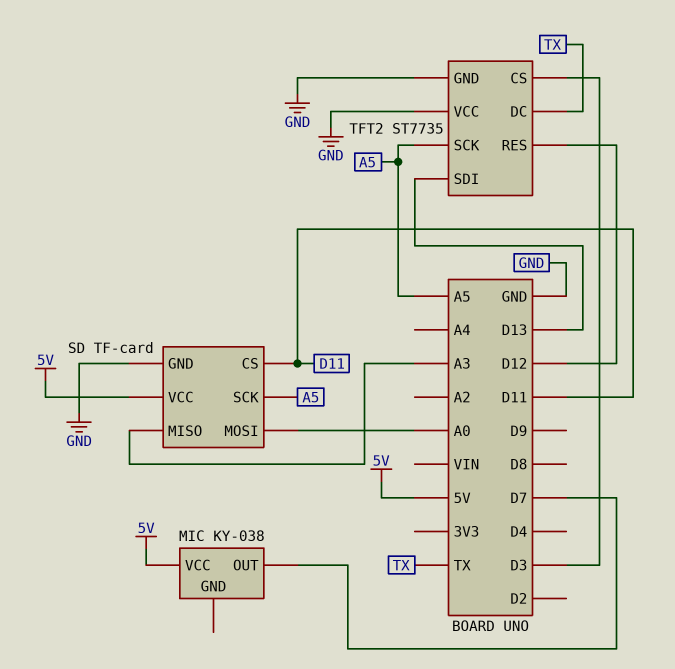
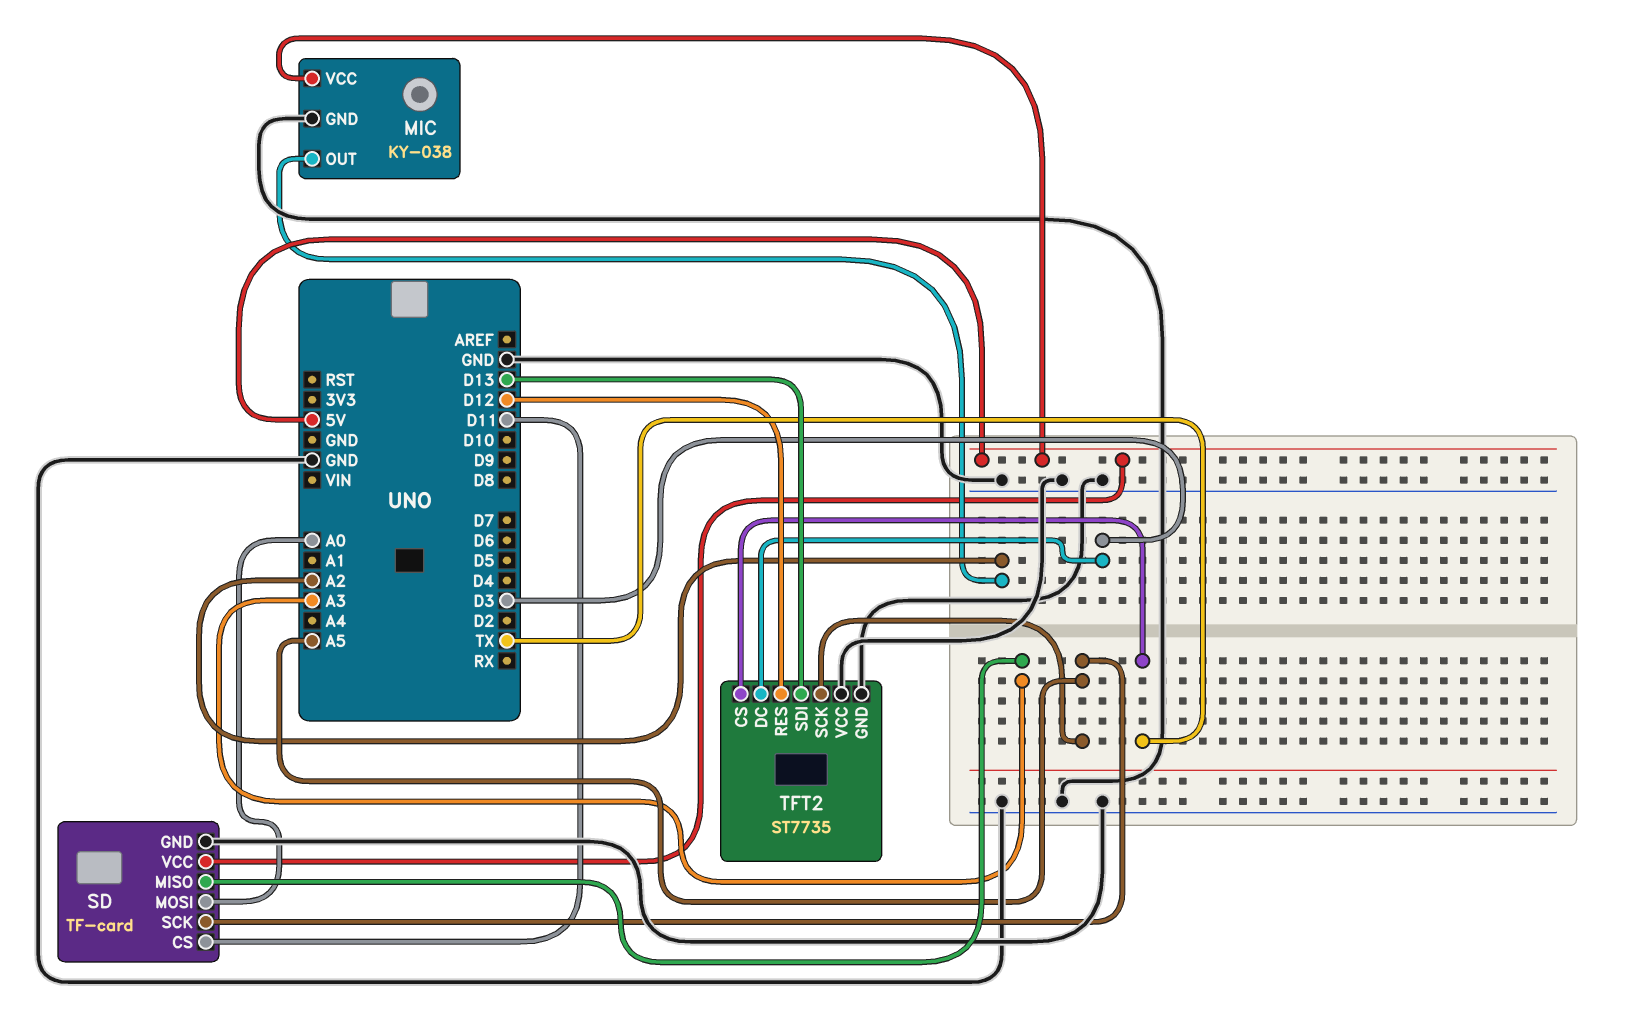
MIC pin GND: none -> GND
MIC pin OUT: D7 -> A2
TFT2 pin CS: D3 -> TX
TFT2 pin DC: TX -> D3

